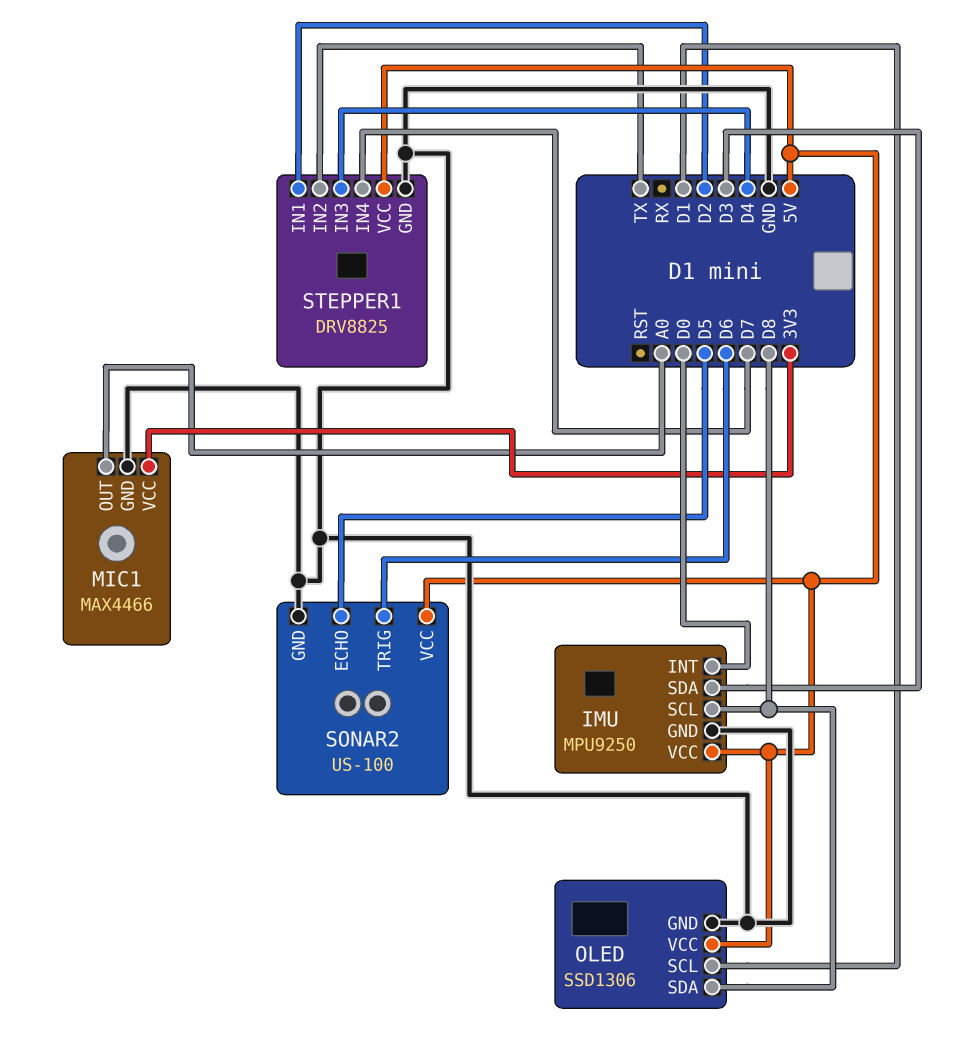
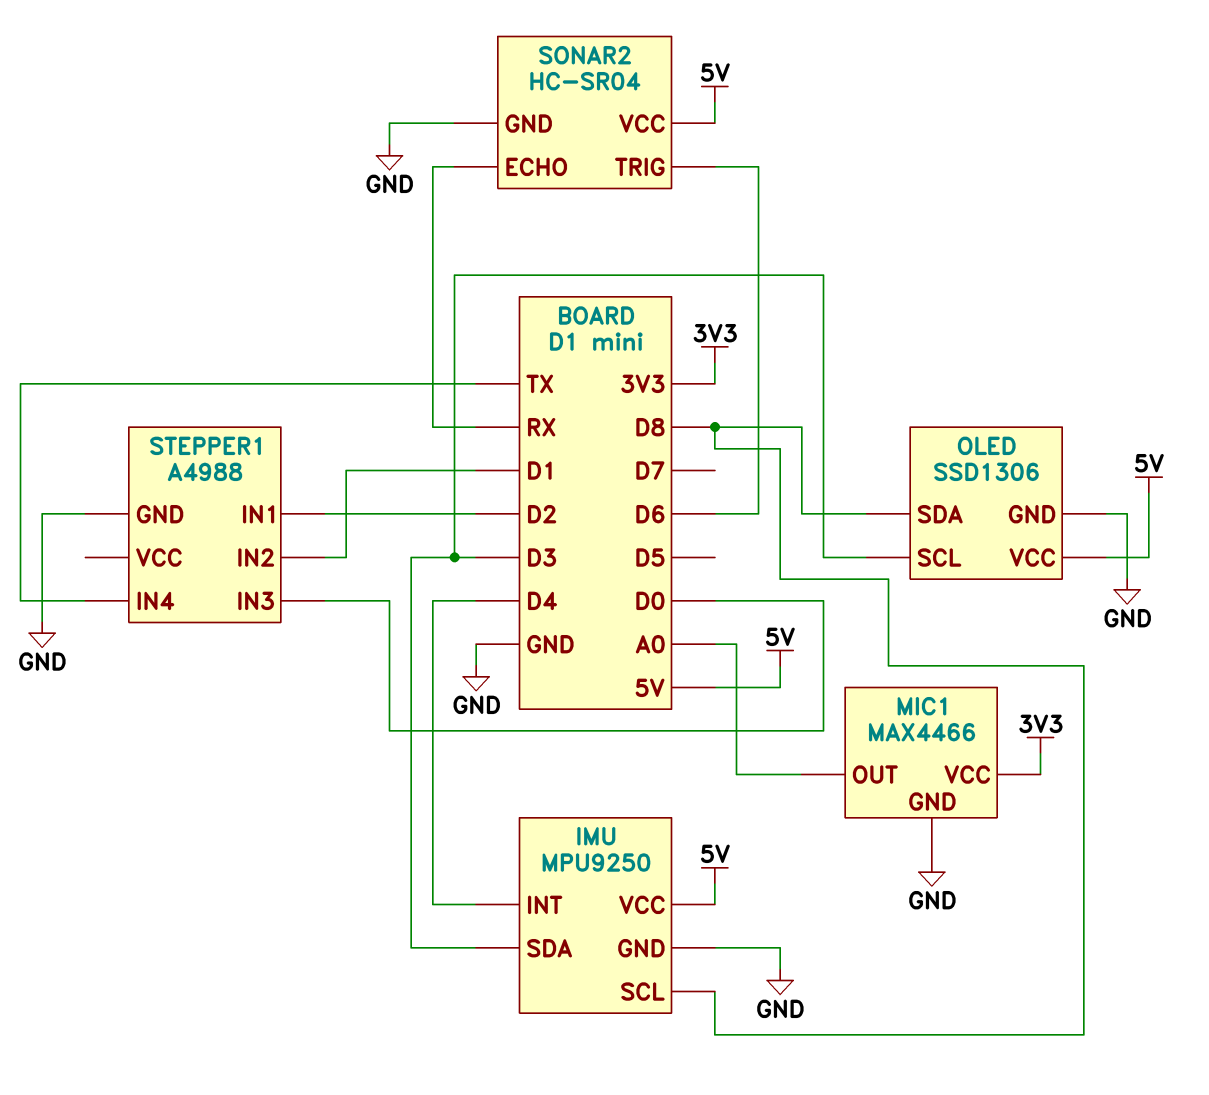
IMU pin INT: D0 -> D4
OLED pin SCL: D1 -> D3
SONAR2: US-100 -> HC-SR04
SONAR2 pin ECHO: D5 -> RX
STEPPER1: DRV8825 -> A4988
STEPPER1 pin IN2: TX -> D1
STEPPER1 pin IN3: D4 -> D0
STEPPER1 pin IN4: D7 -> TX
STEPPER1 pin VCC: 5V -> none

